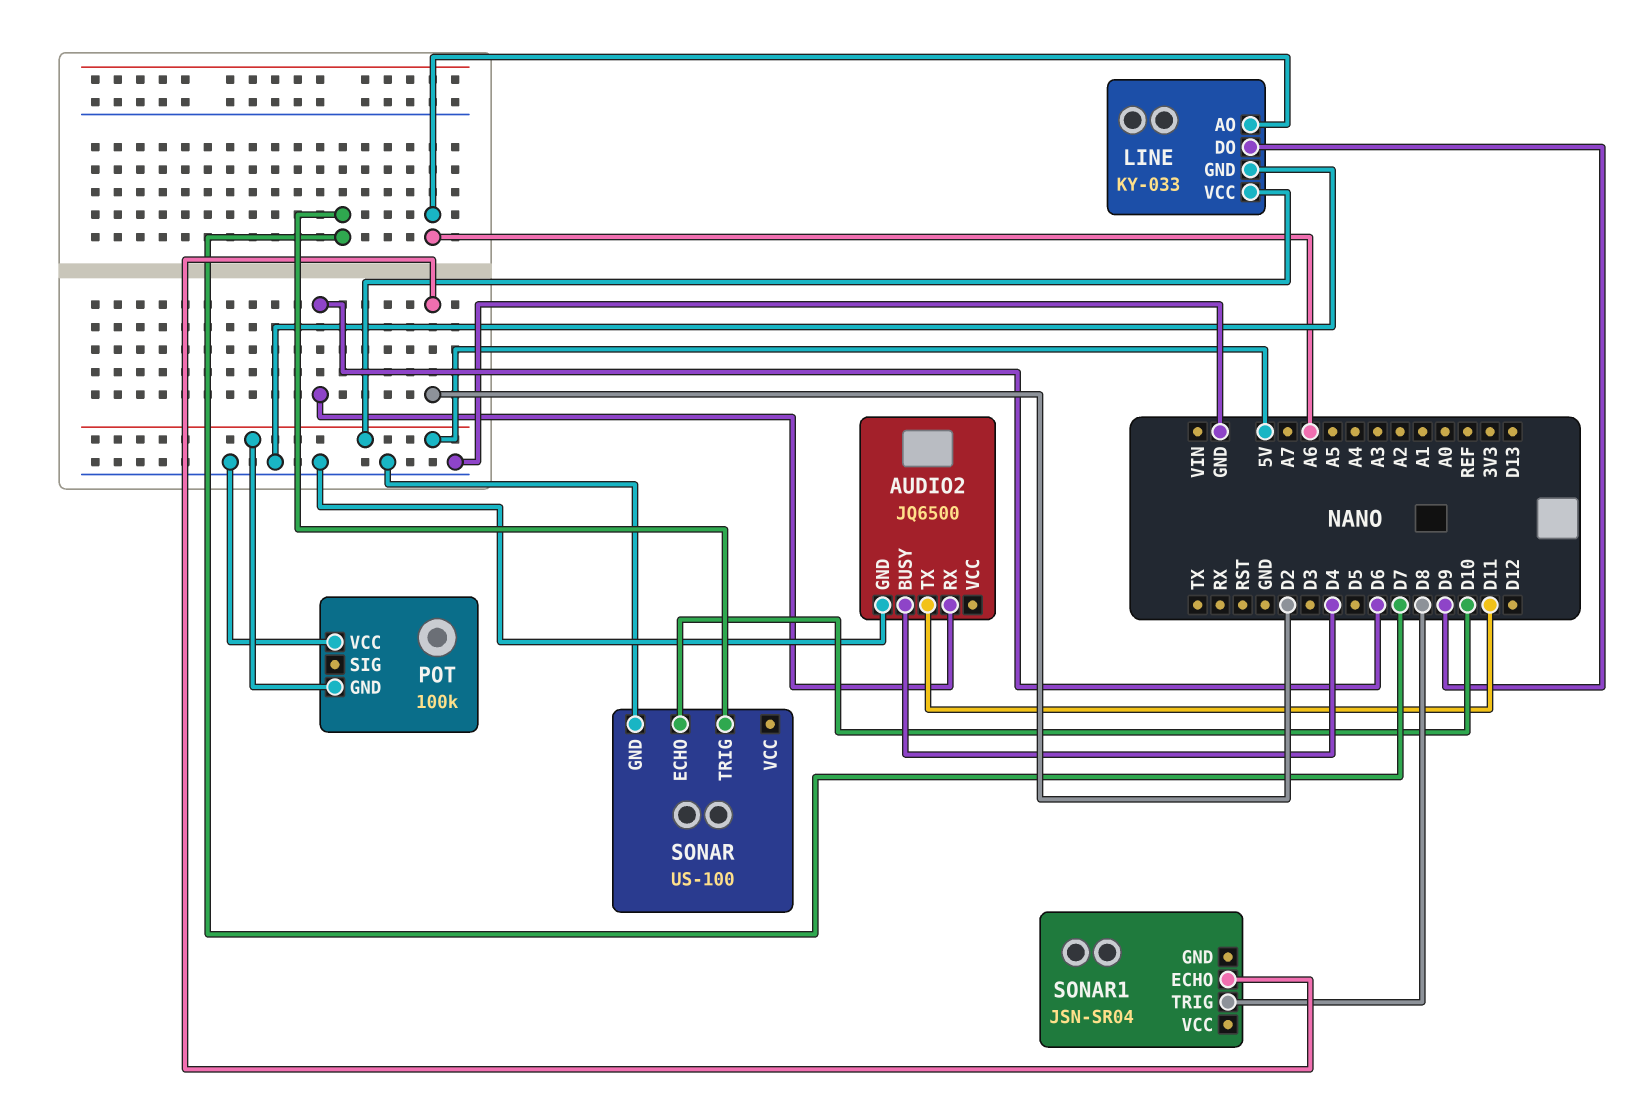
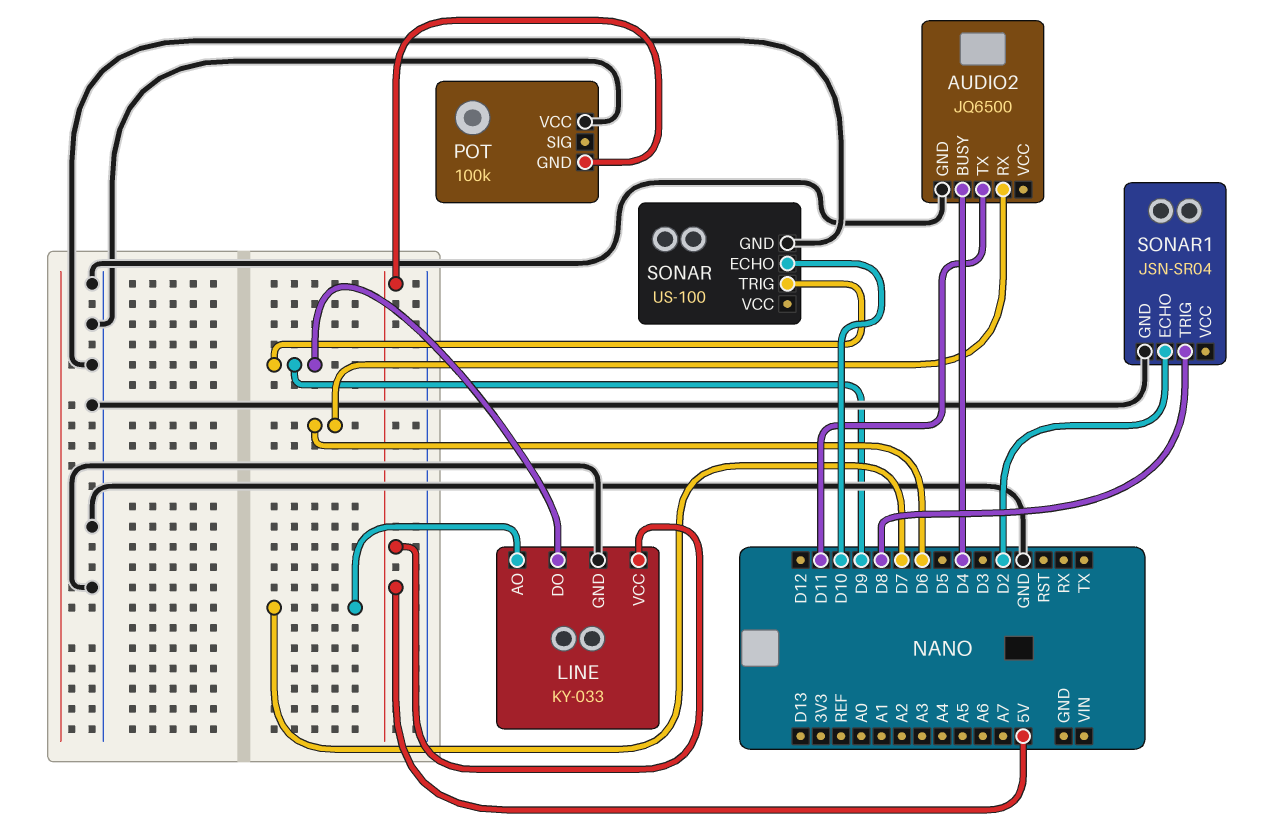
LINE pin AO: A6 -> D7
SONAR pin TRIG: D7 -> D9
SONAR1 pin GND: none -> GND

